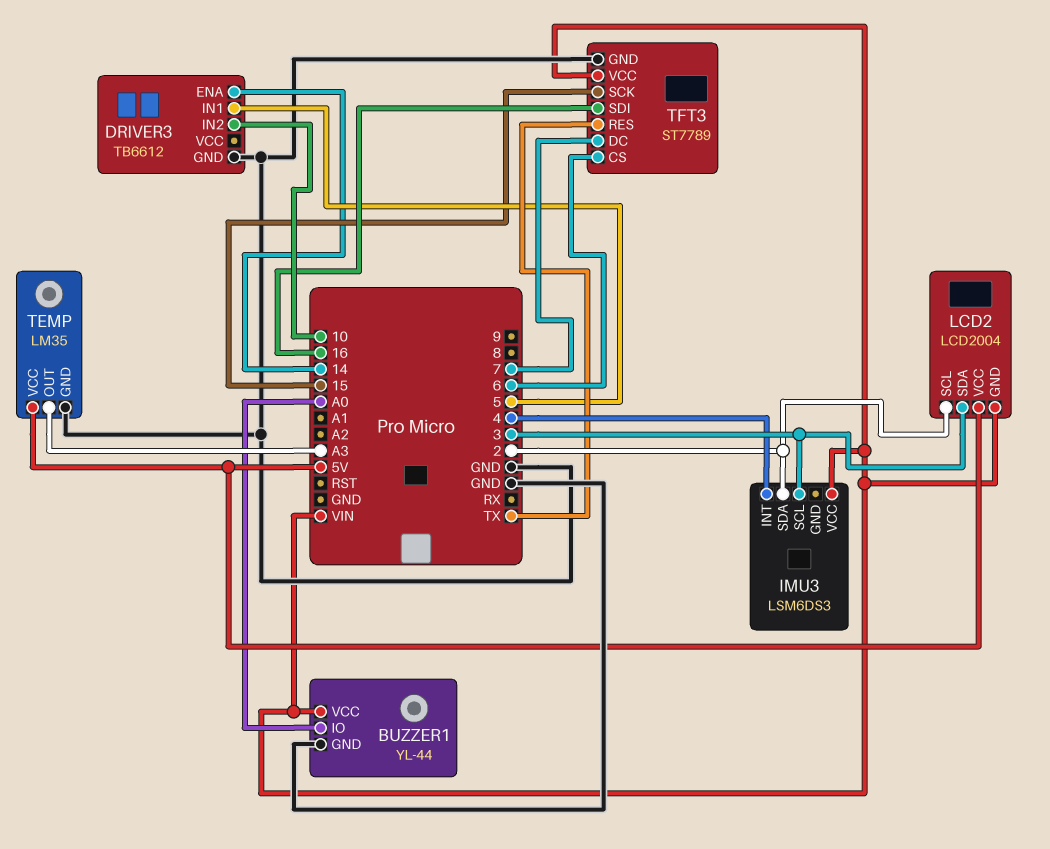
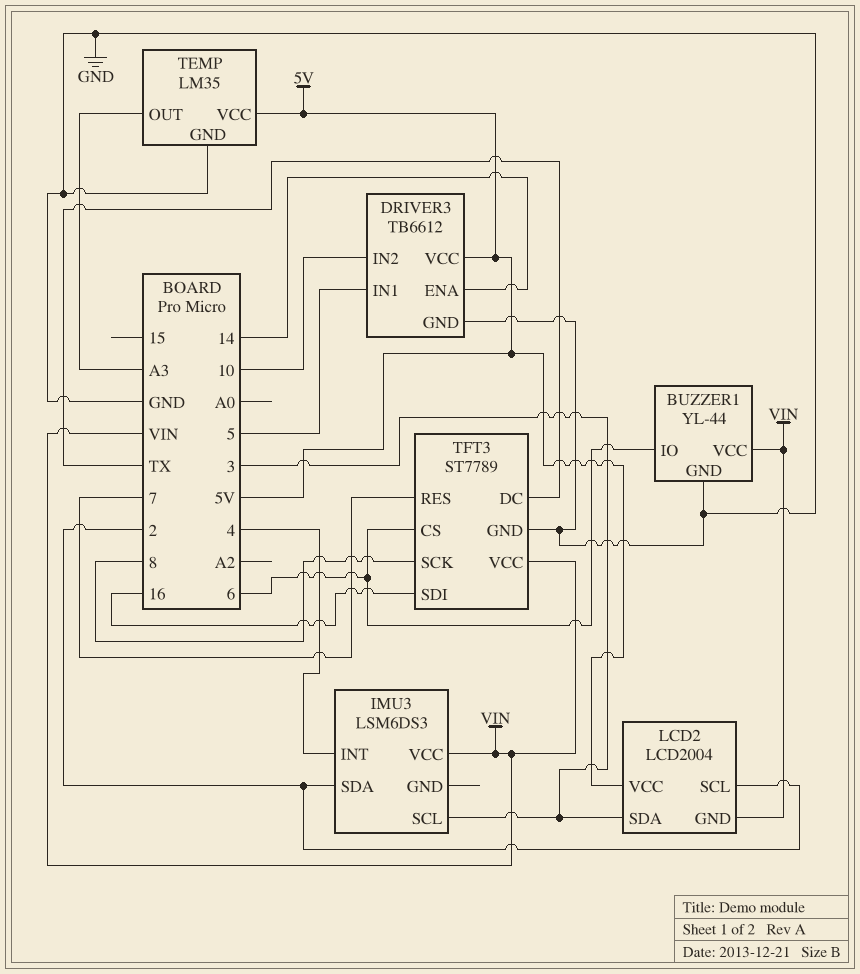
BUZZER1 pin IO: A0 -> 6
DRIVER3 pin VCC: none -> 5V
TFT3 pin DC: 7 -> TX
TFT3 pin RES: TX -> 7
TFT3 pin SCK: 15 -> 8

